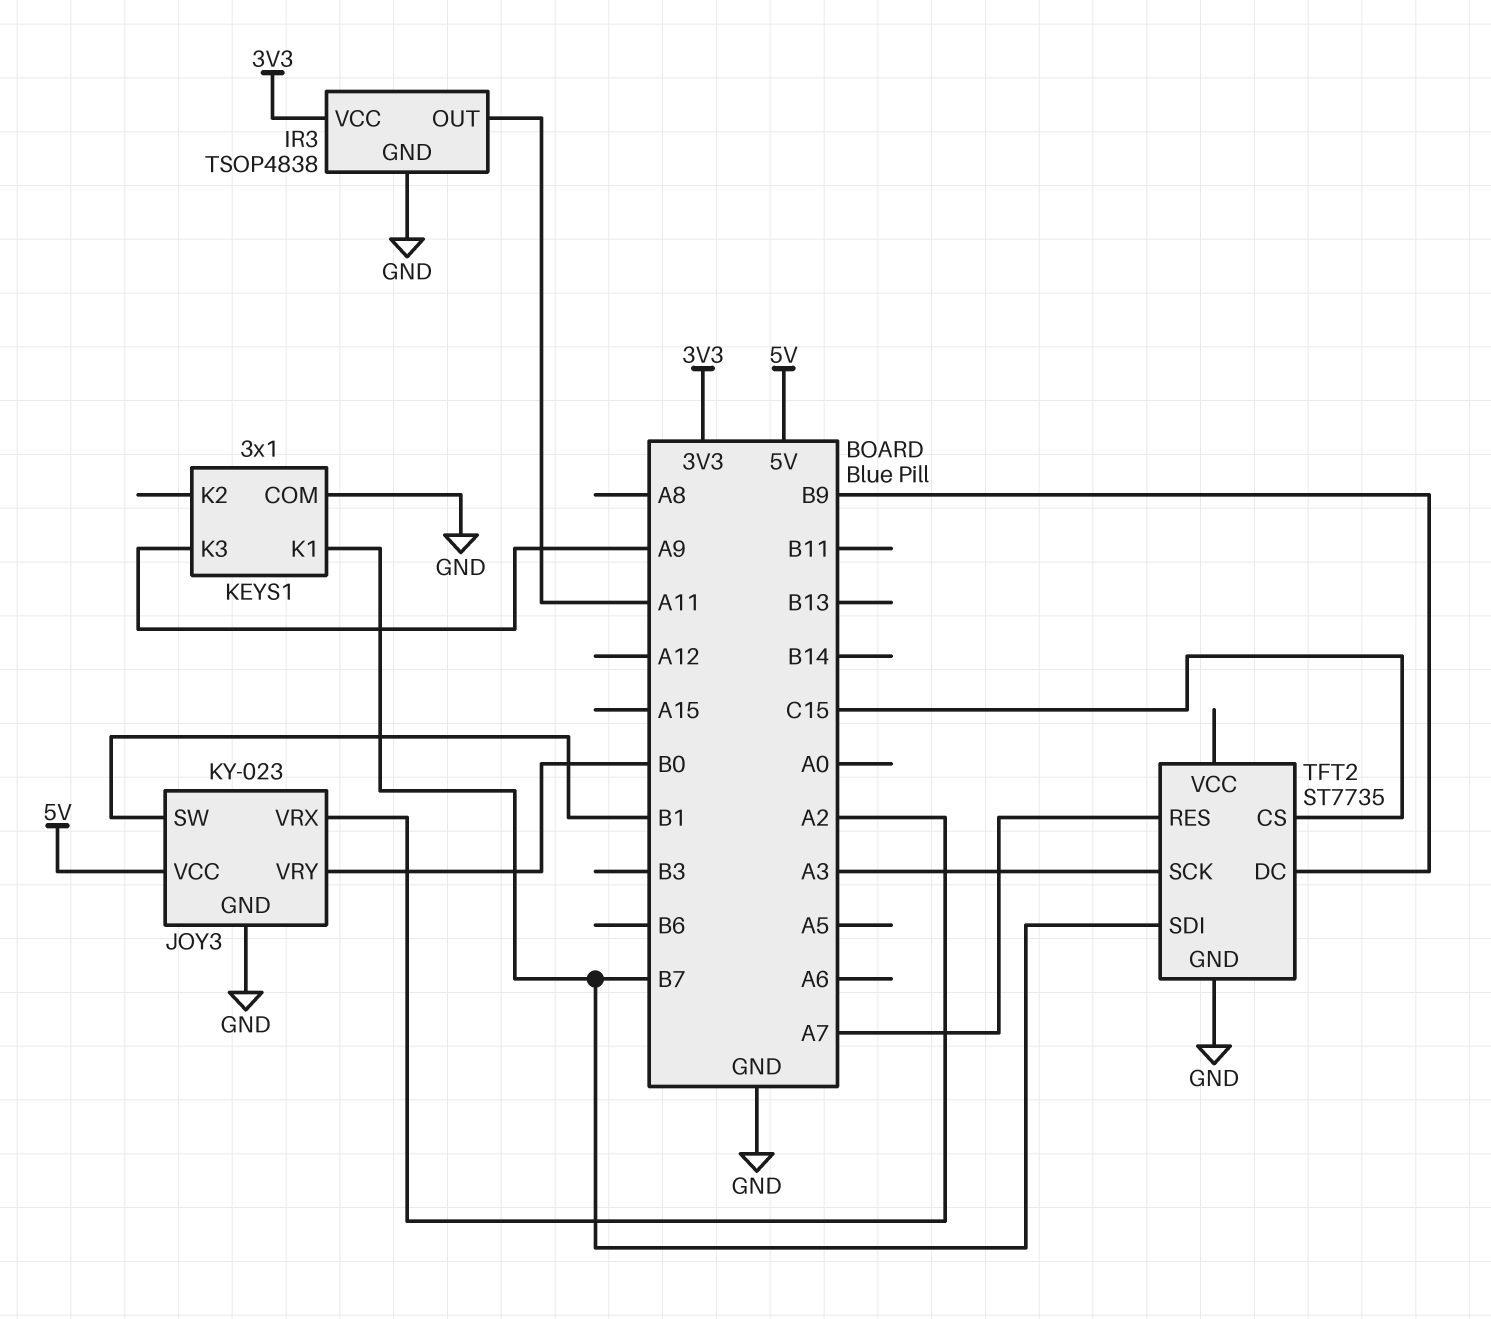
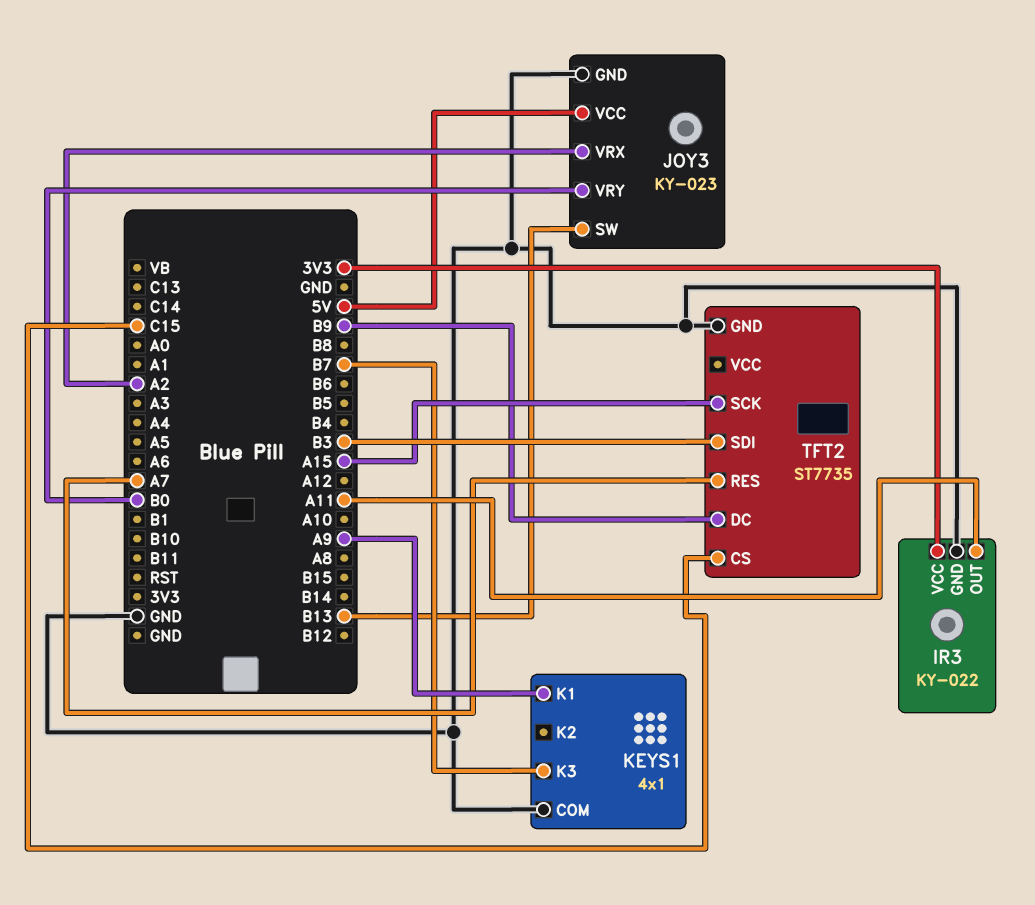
IR3: TSOP4838 -> KY-022
JOY3 pin SW: B1 -> B13
KEYS1: 3x1 -> 4x1
KEYS1 pin K1: B7 -> A9
KEYS1 pin K3: A9 -> B7
TFT2 pin SCK: A3 -> A15
TFT2 pin SDI: B7 -> B3

